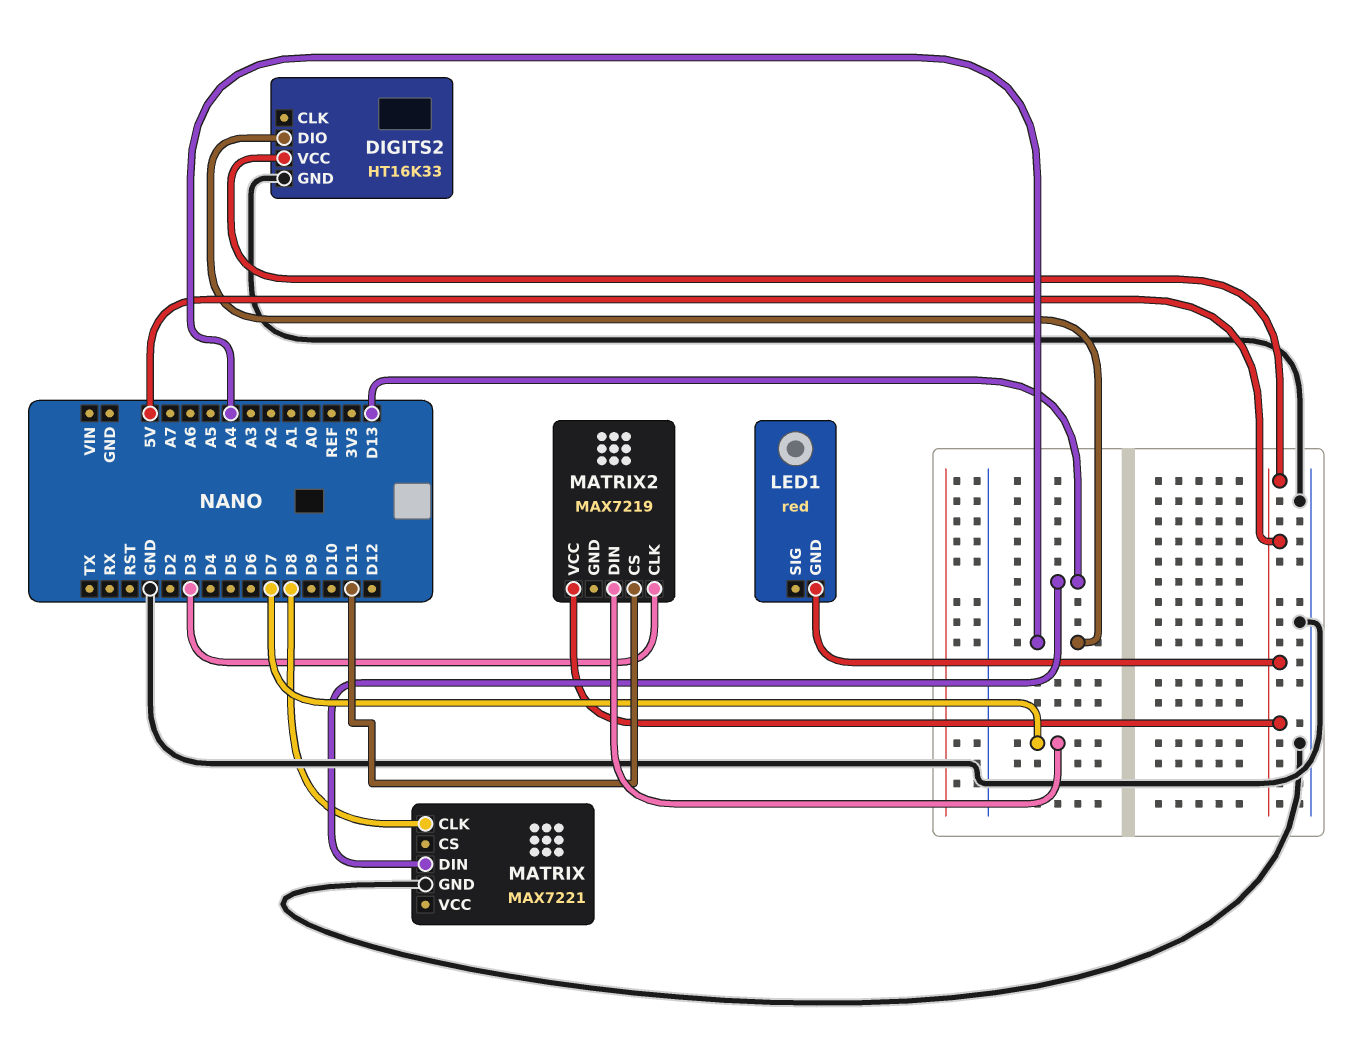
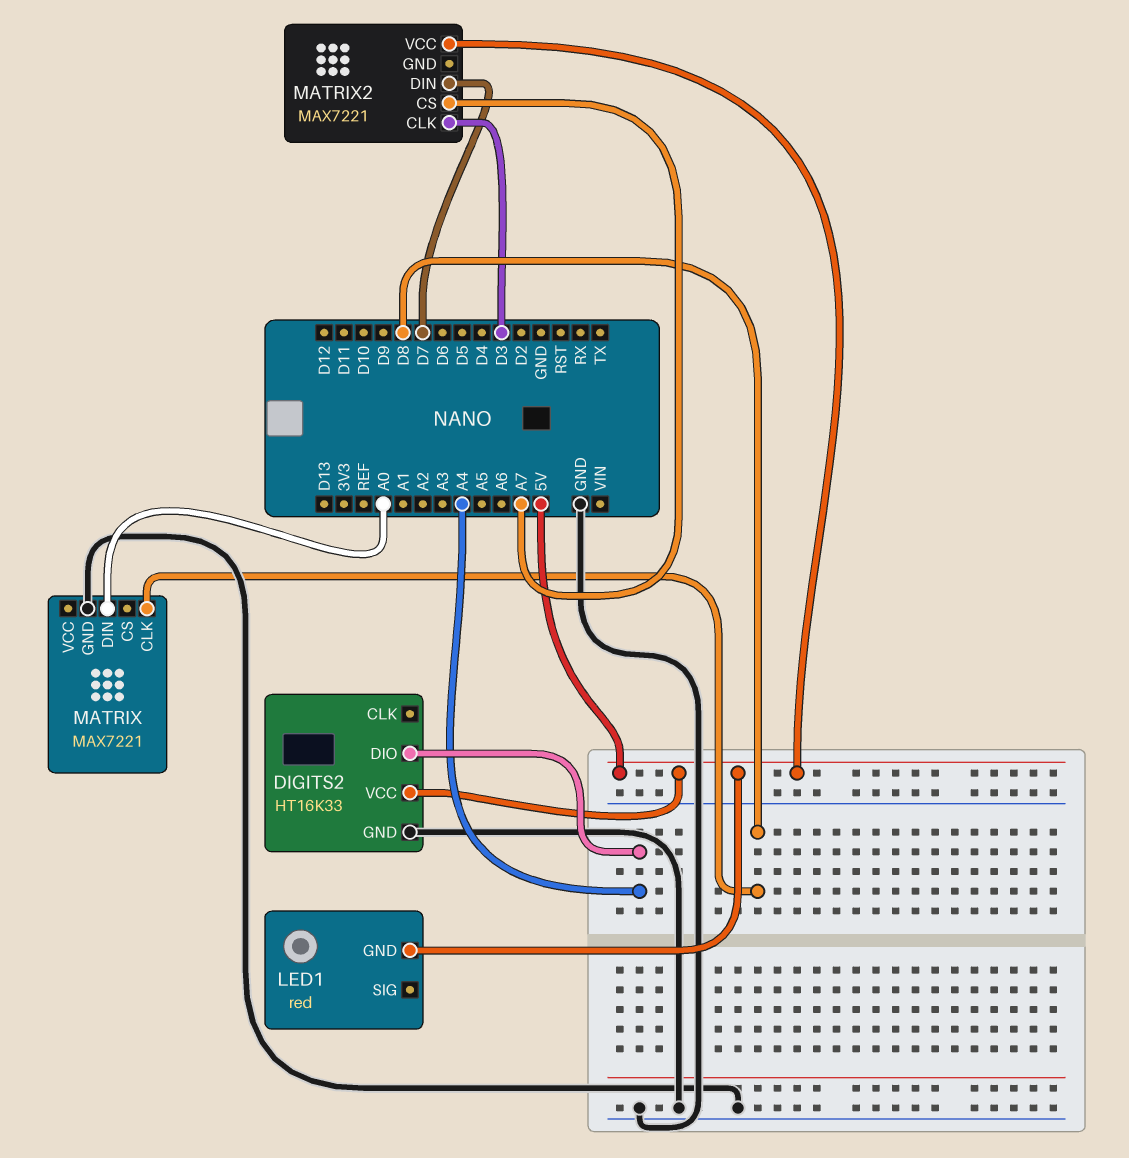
MATRIX pin DIN: D13 -> A0
MATRIX2: MAX7219 -> MAX7221
MATRIX2 pin CS: D11 -> A7

